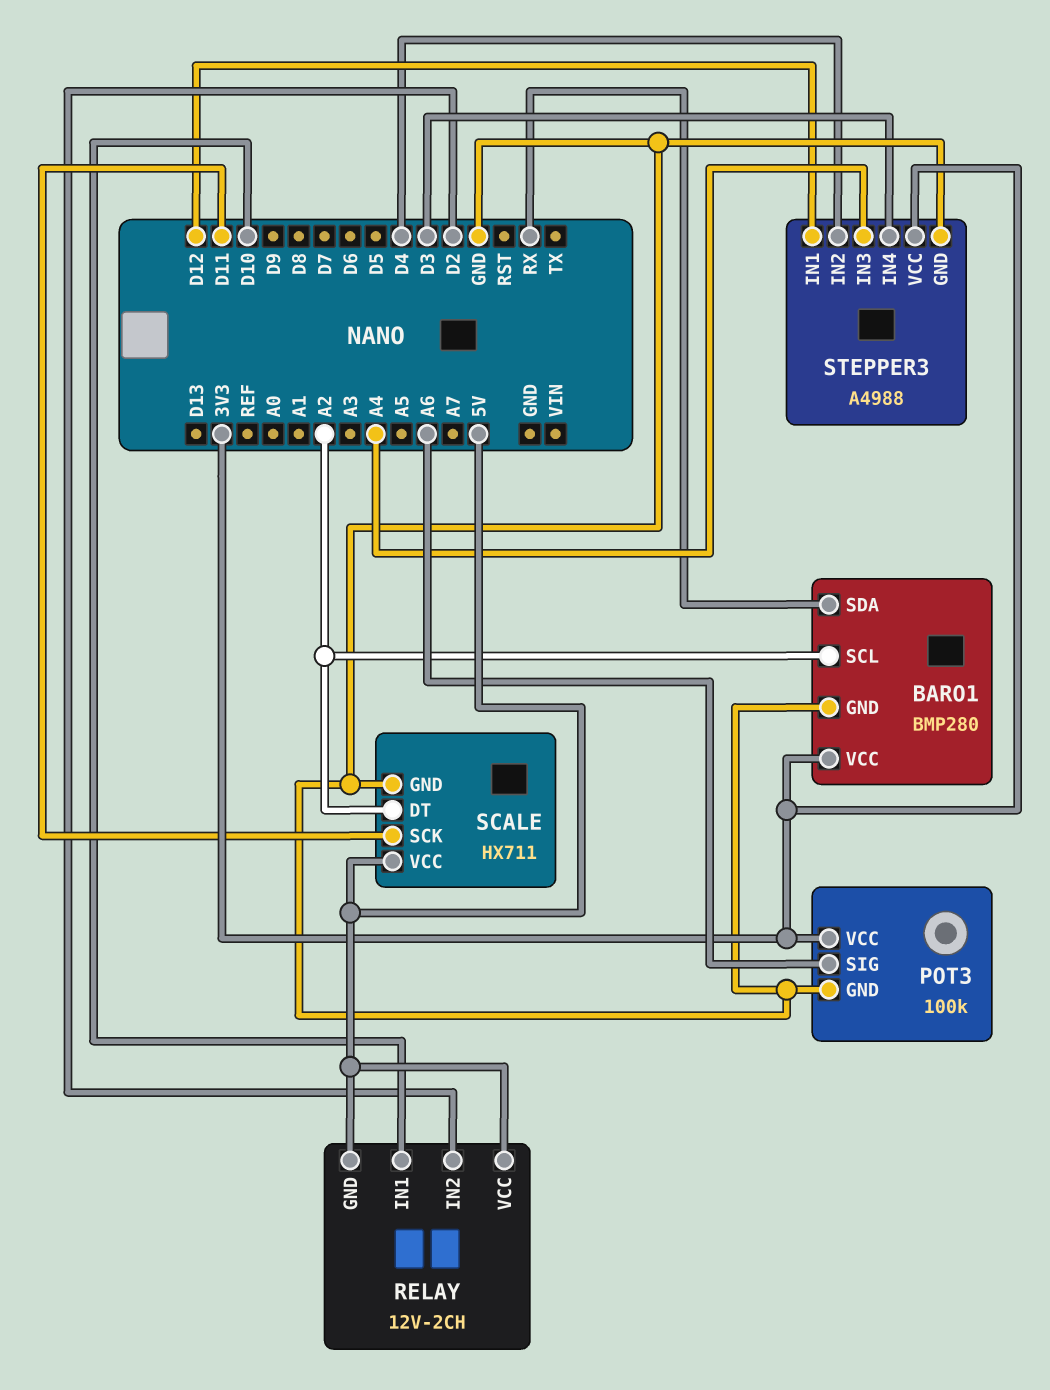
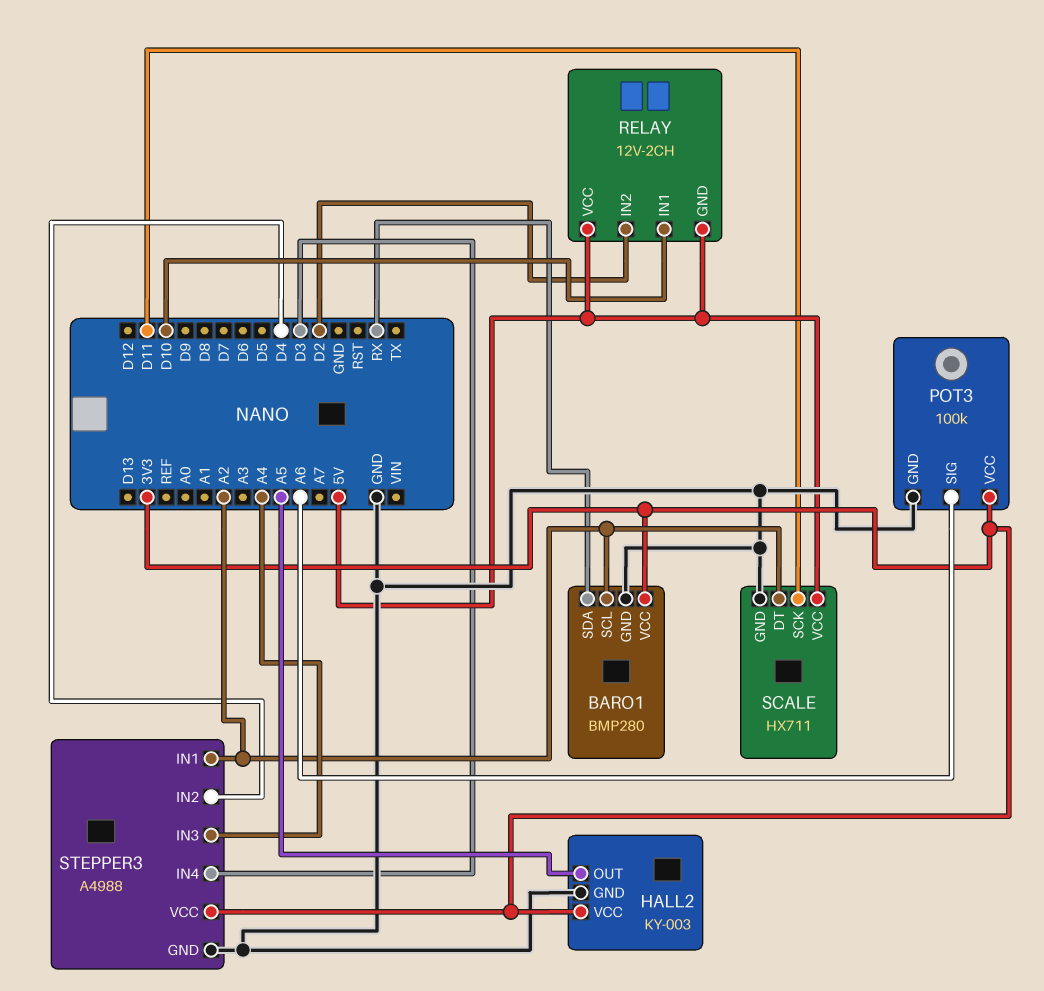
HALL2: none -> KY-003
HALL2 pin GND: none -> GND
HALL2 pin OUT: none -> A5
HALL2 pin VCC: none -> 3V3
STEPPER3 pin IN1: D12 -> A2

